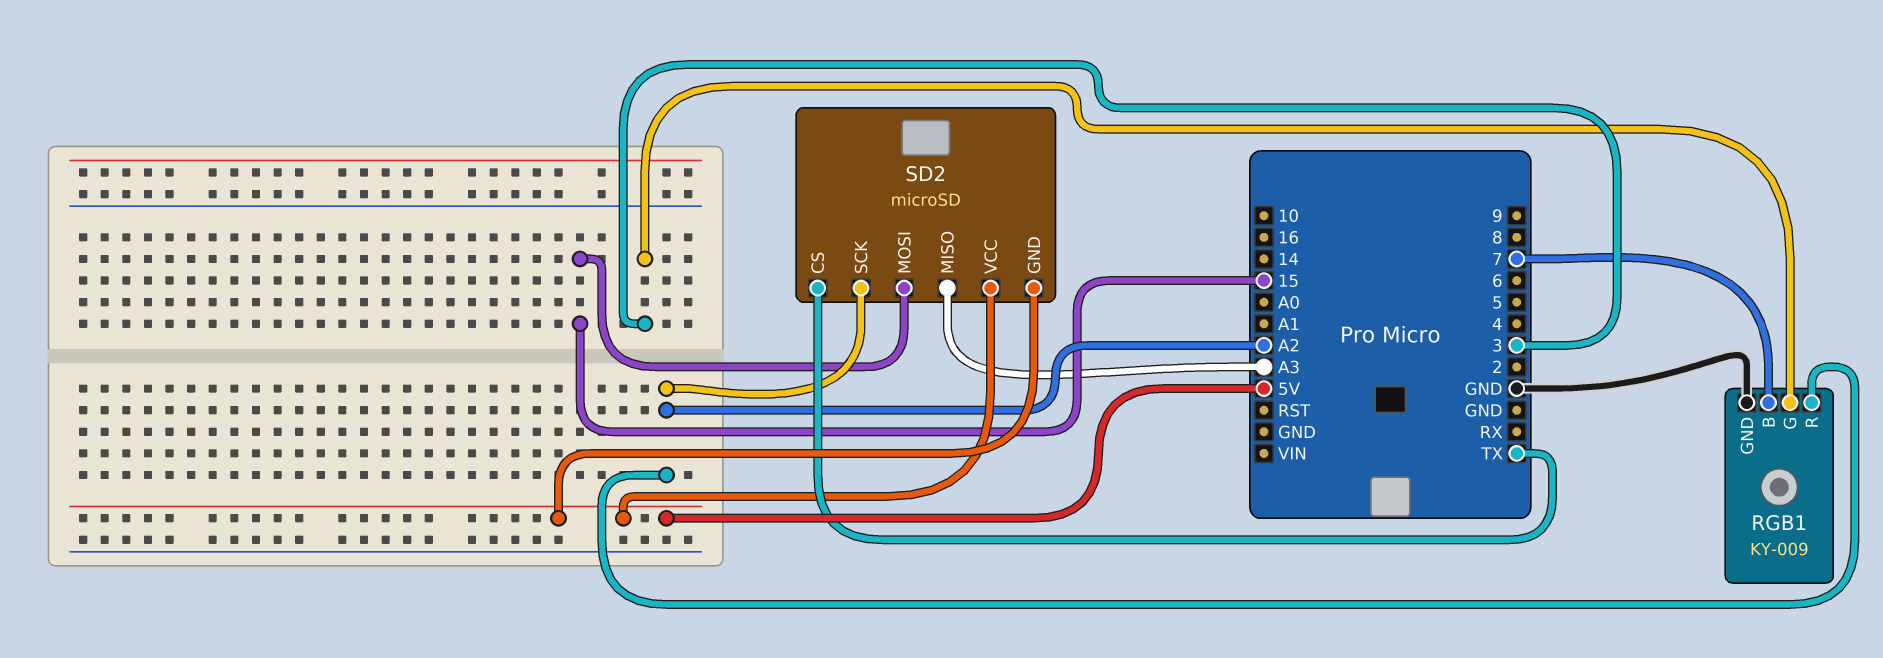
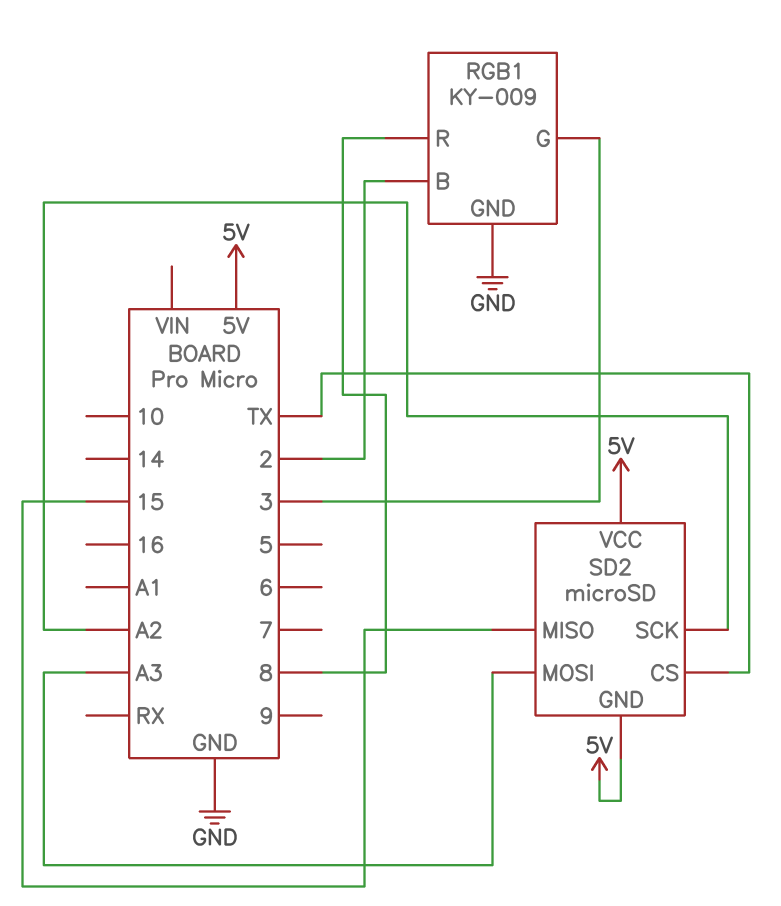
RGB1 pin B: 7 -> 2
RGB1 pin R: A2 -> 8
SD2 pin MISO: A3 -> 15
SD2 pin MOSI: 15 -> A3

